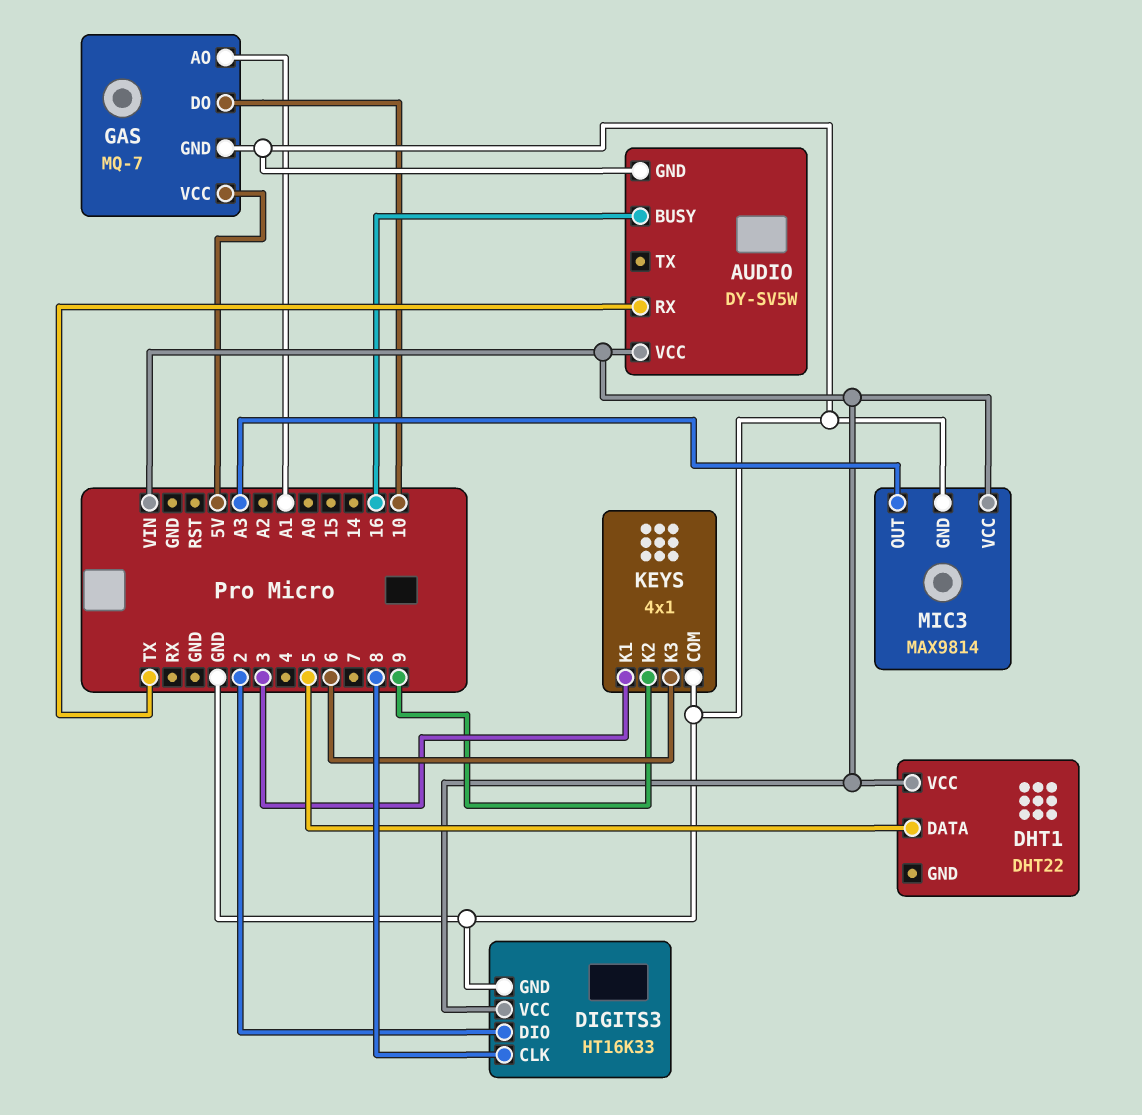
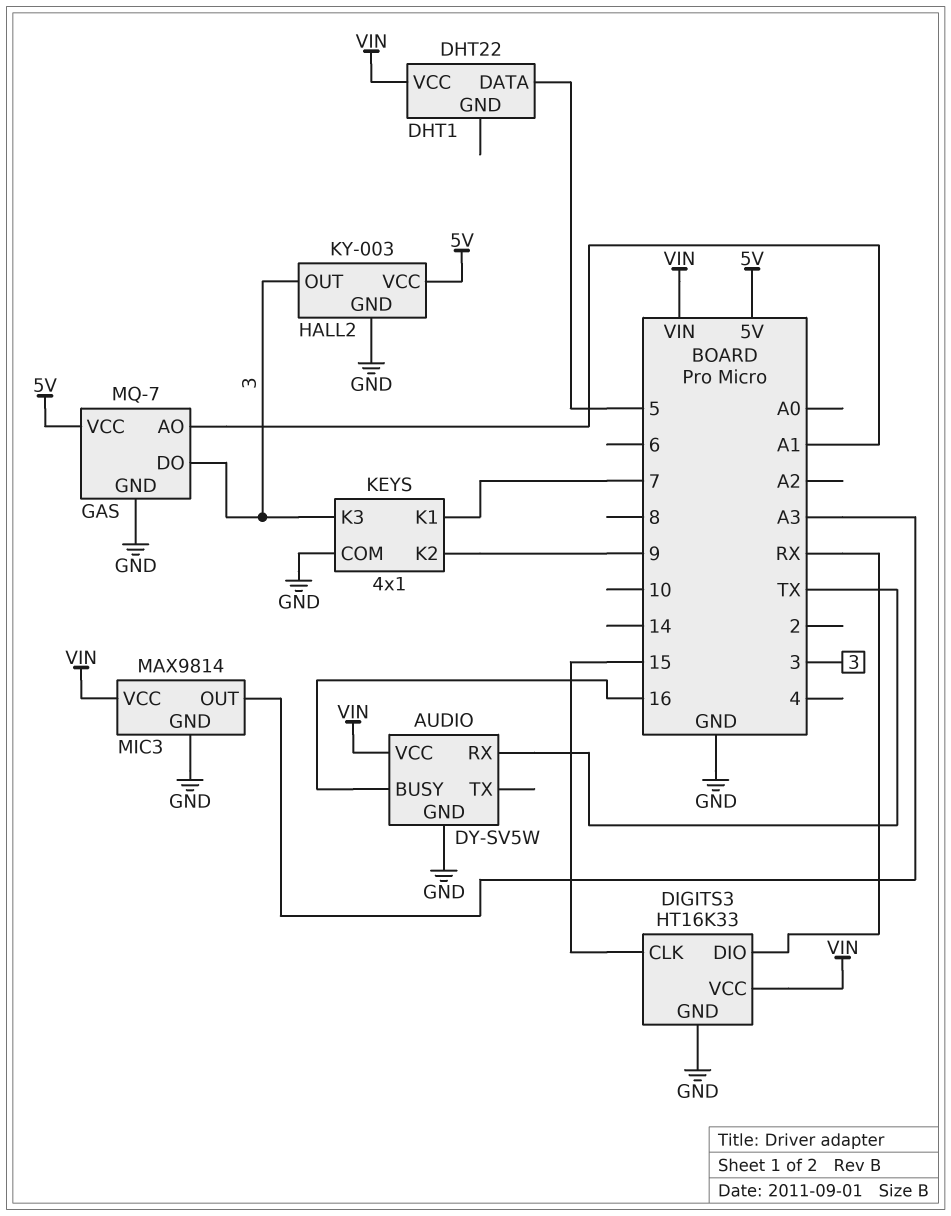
DIGITS3 pin CLK: 8 -> 15
DIGITS3 pin DIO: 2 -> RX
GAS pin DO: 10 -> 3
HALL2: none -> KY-003
HALL2 pin GND: none -> GND
HALL2 pin OUT: none -> 3
HALL2 pin VCC: none -> 5V
KEYS pin K1: 3 -> 7
KEYS pin K3: 6 -> 3

